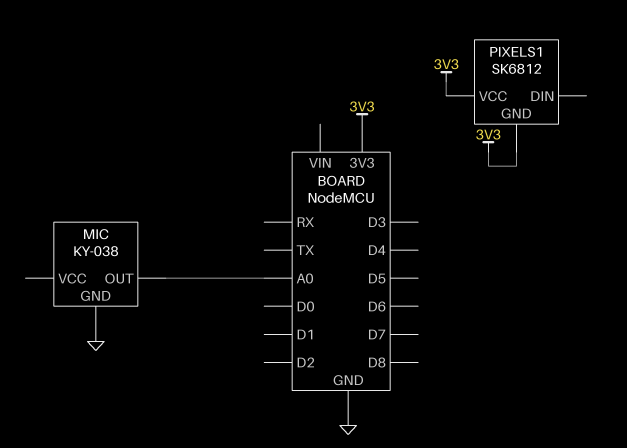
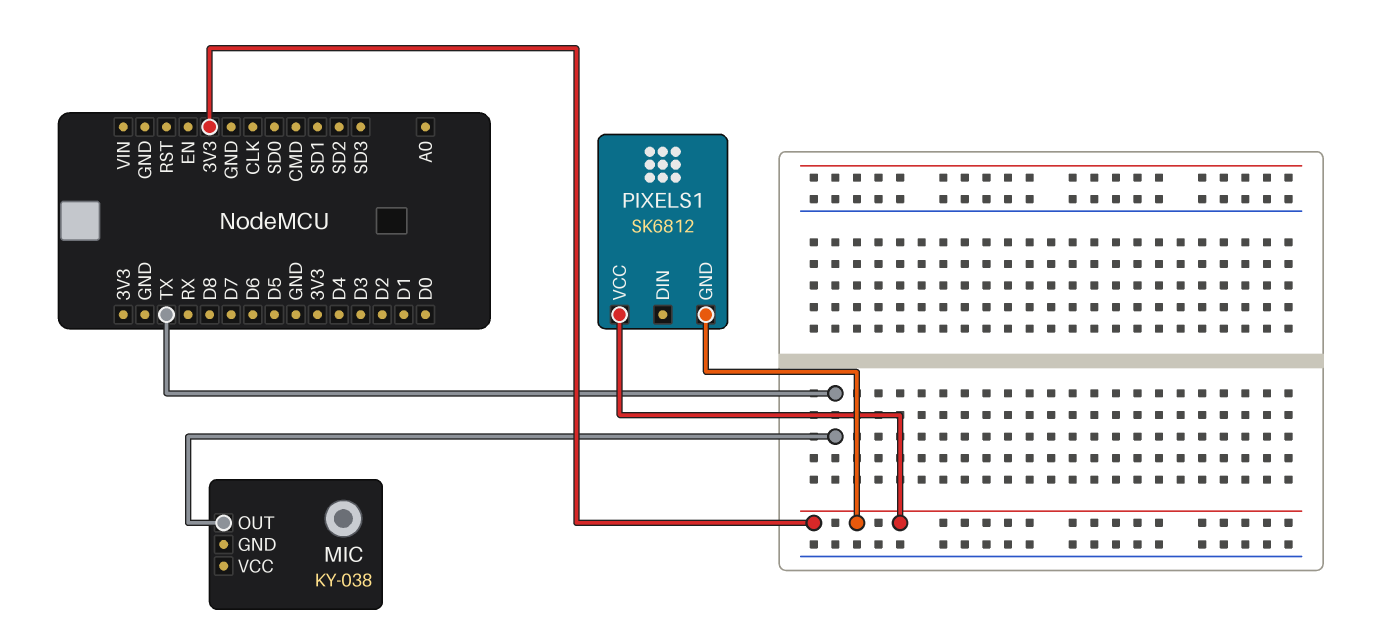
MIC pin GND: GND -> none
MIC pin OUT: A0 -> TX

